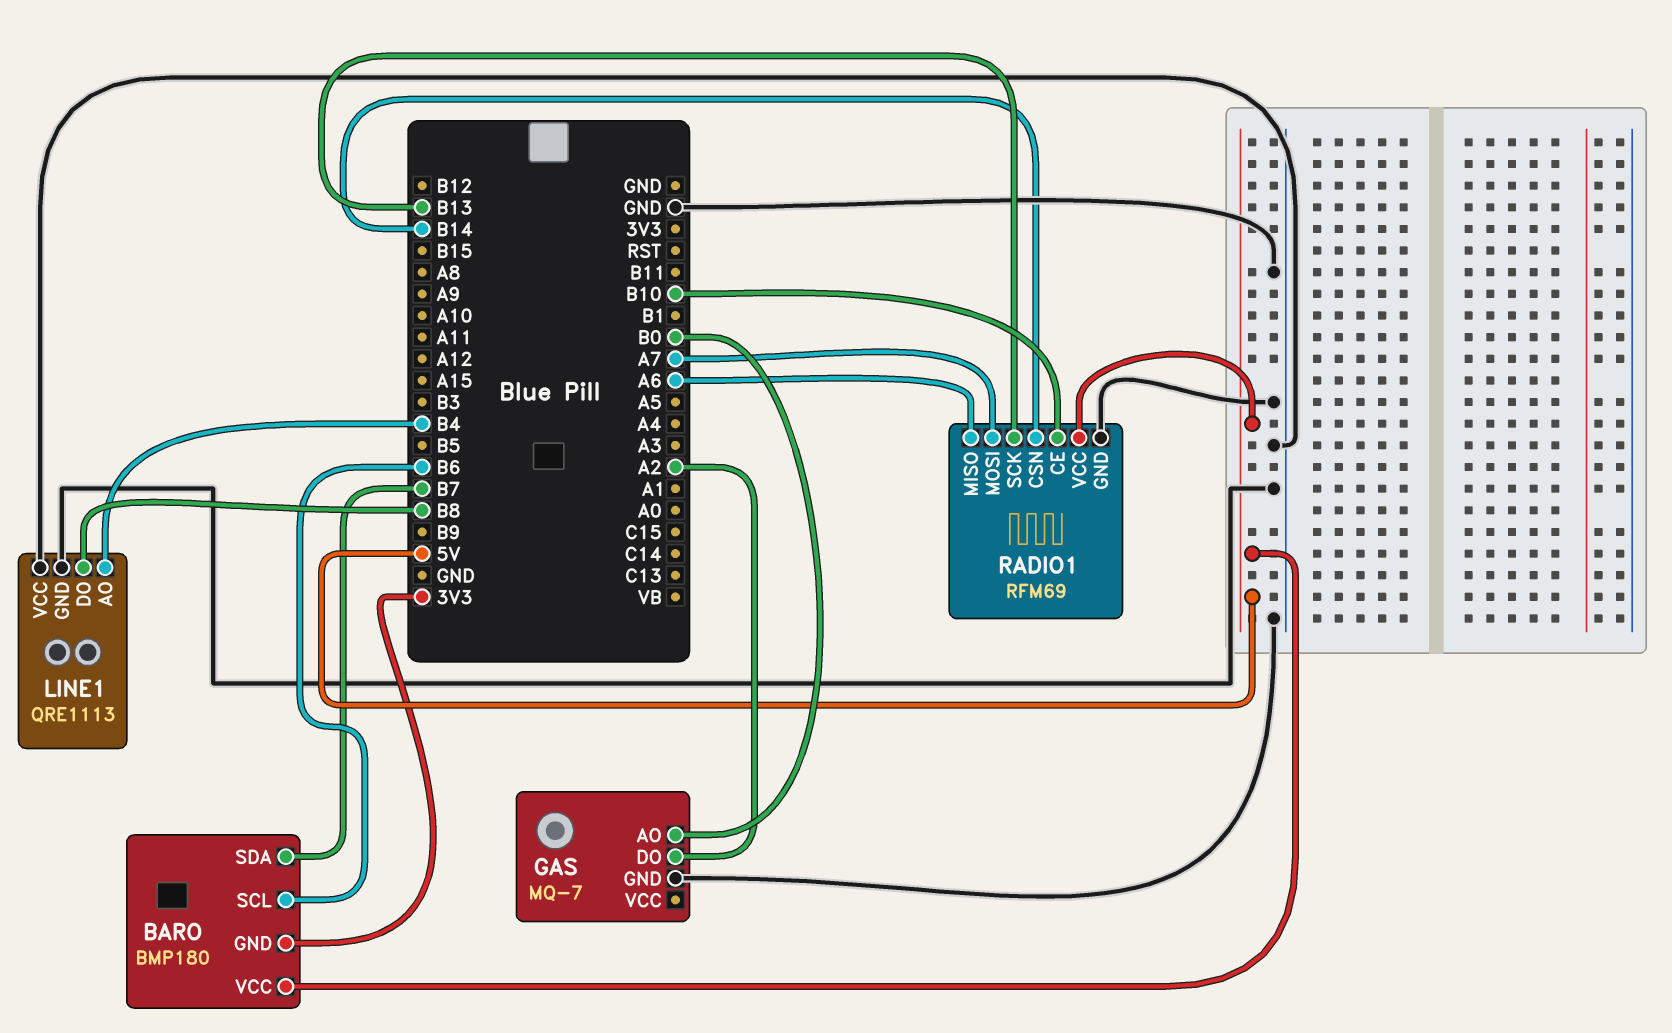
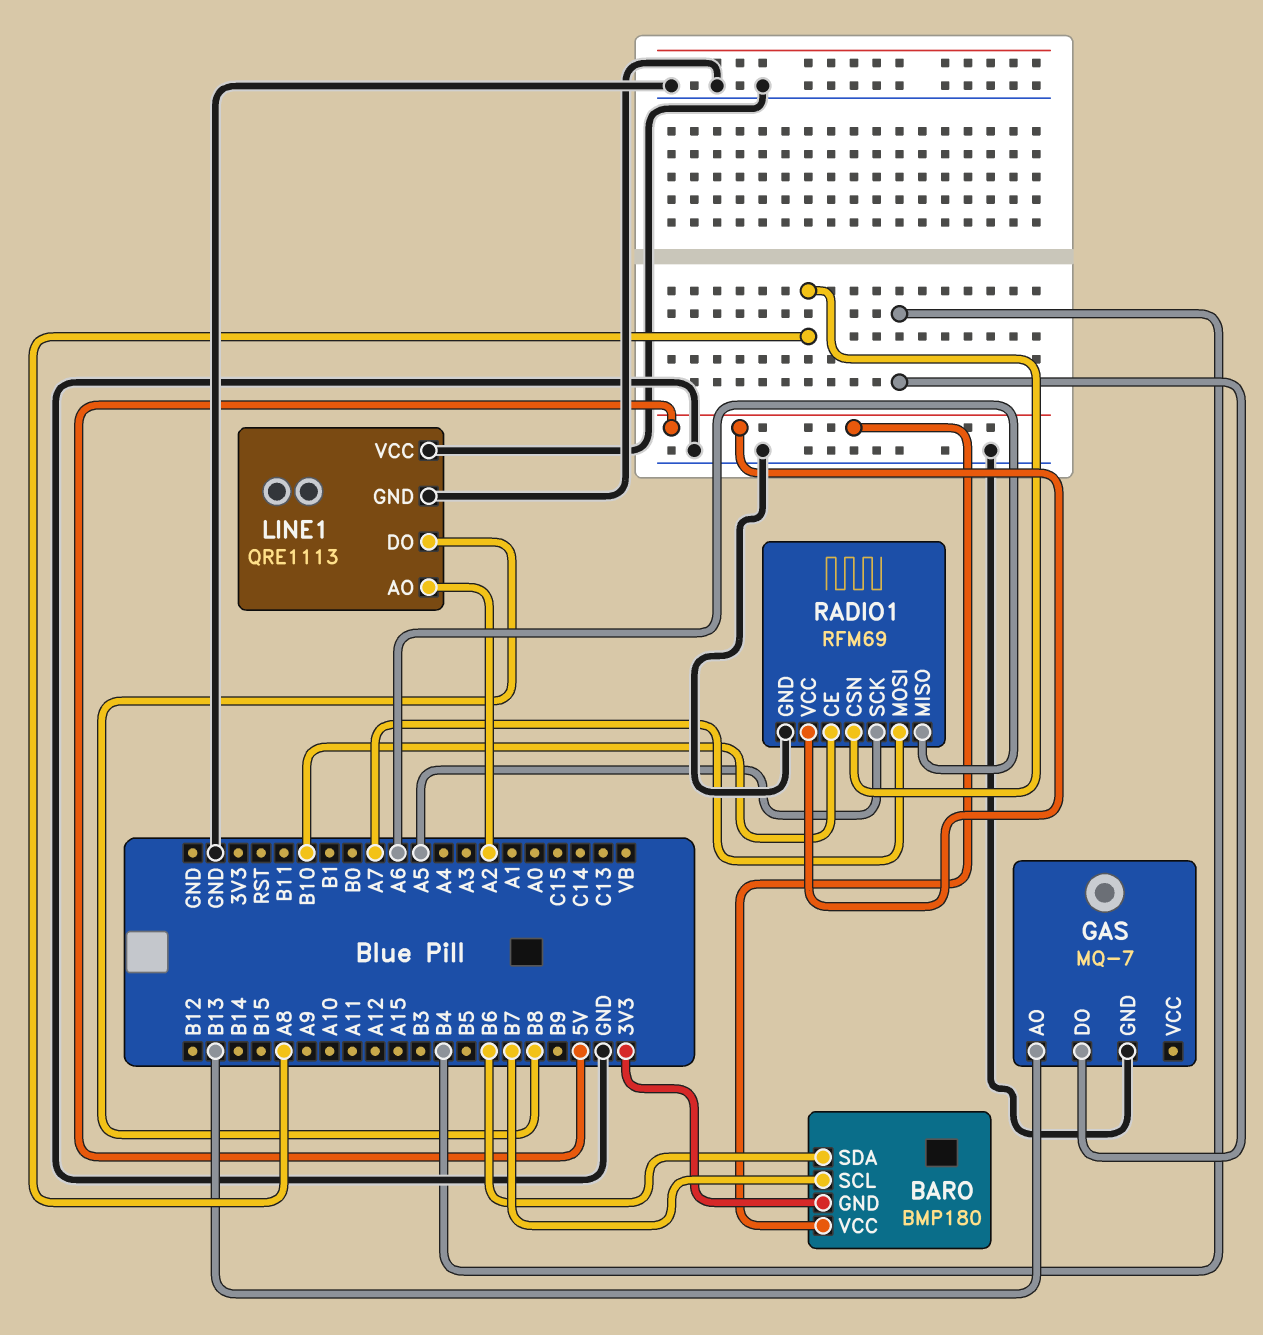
BARO pin SCL: B6 -> B7
BARO pin SDA: B7 -> B6
GAS pin AO: B0 -> B13
GAS pin DO: A2 -> B4
LINE1 pin AO: B4 -> A2
RADIO1 pin CSN: B14 -> A8
RADIO1 pin SCK: B13 -> A5

